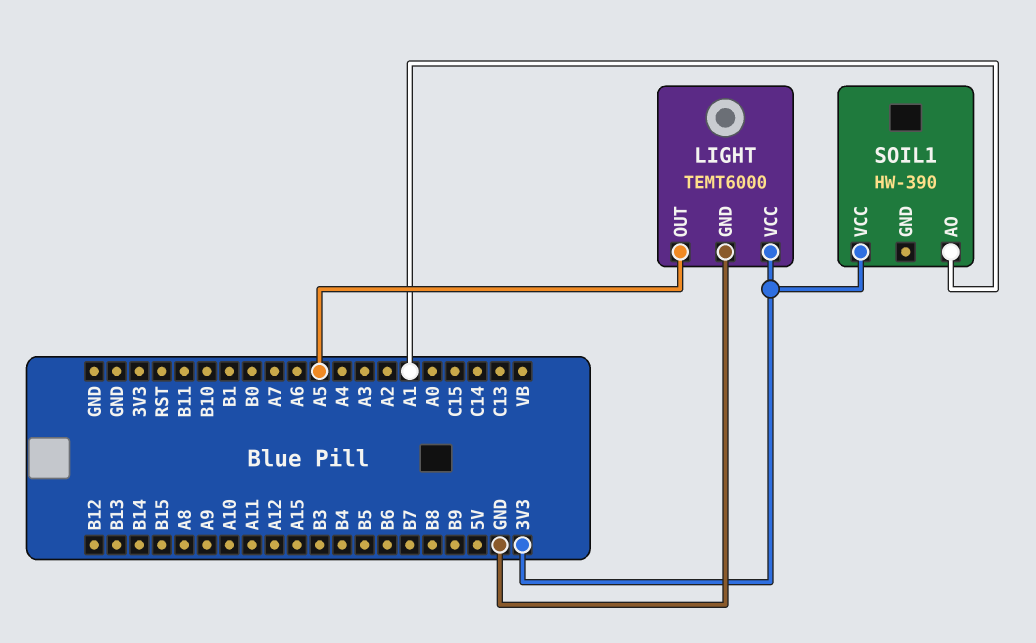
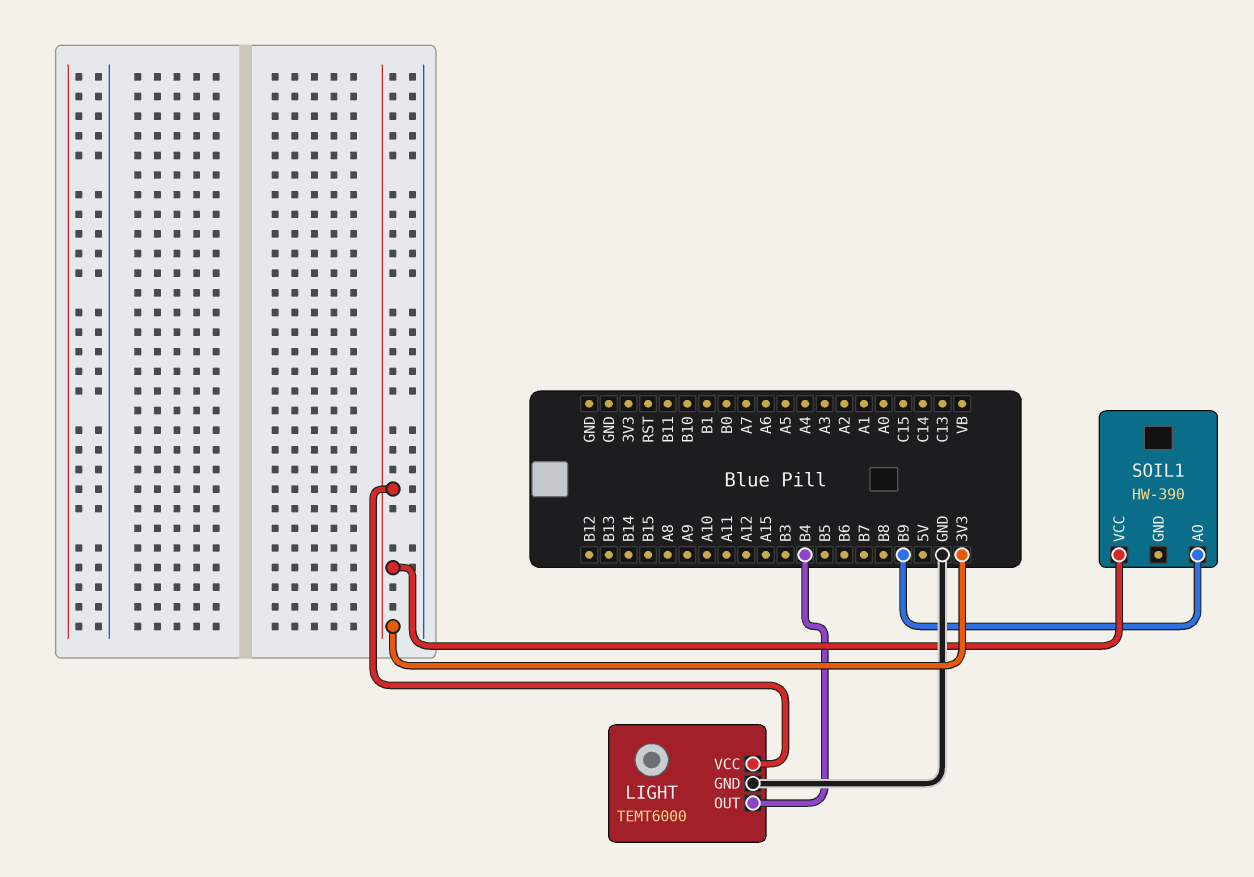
LIGHT pin OUT: A5 -> B4
SOIL1 pin AO: A1 -> B9

